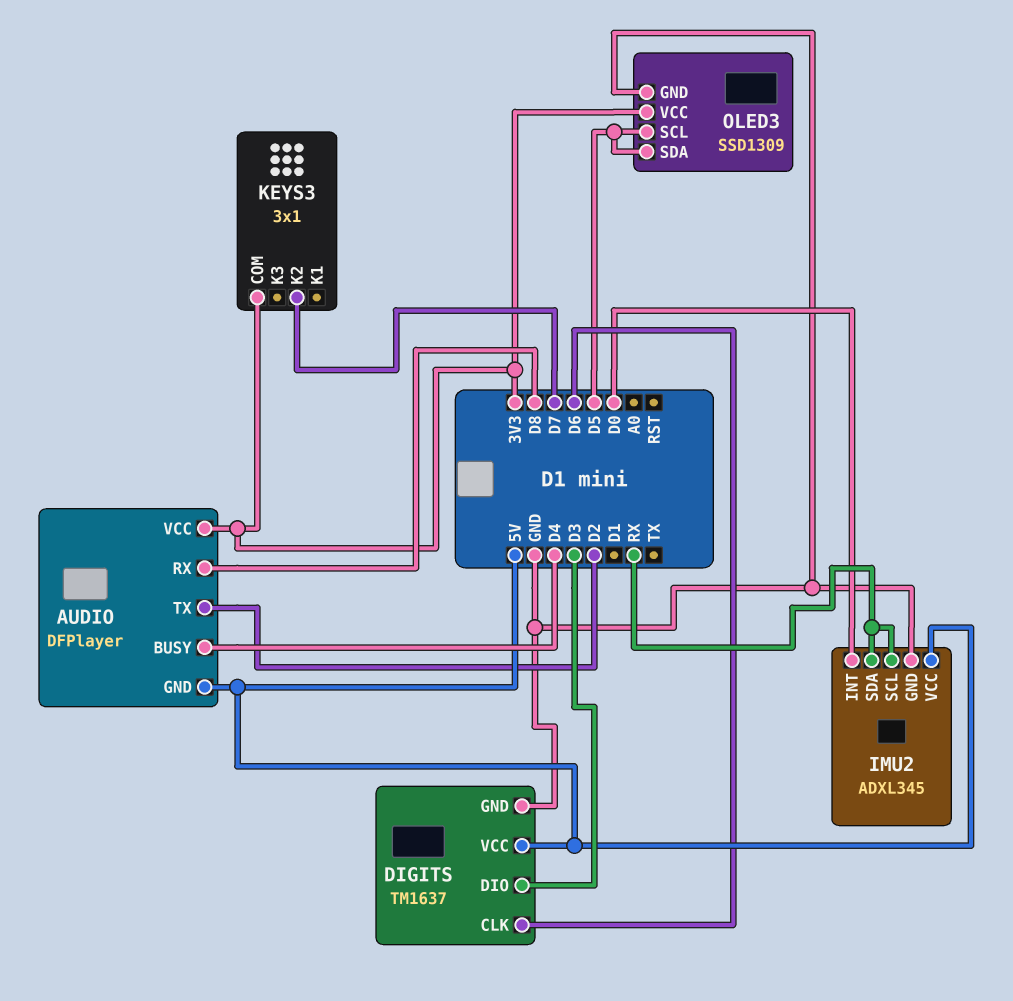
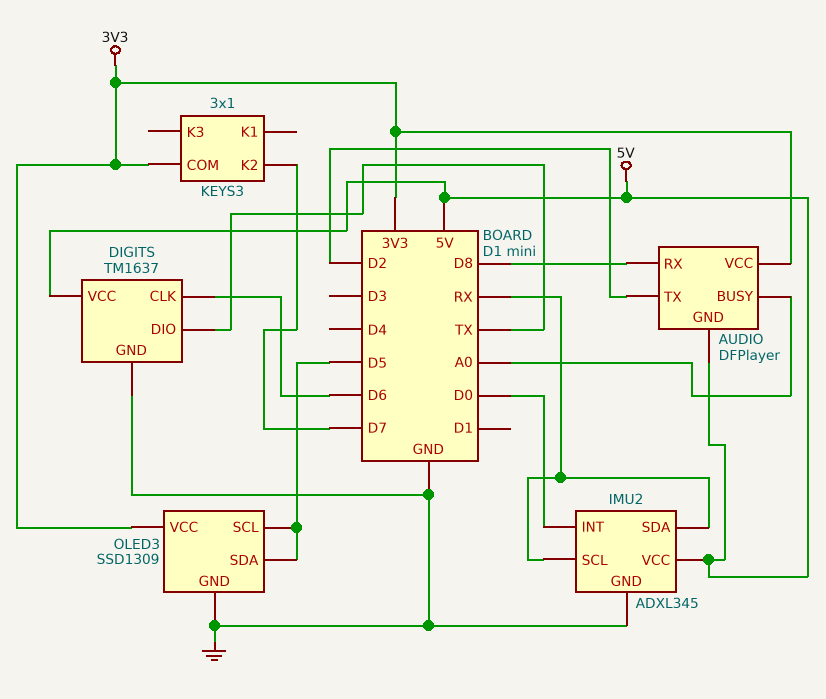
AUDIO pin BUSY: D4 -> A0
DIGITS pin DIO: D3 -> TX

